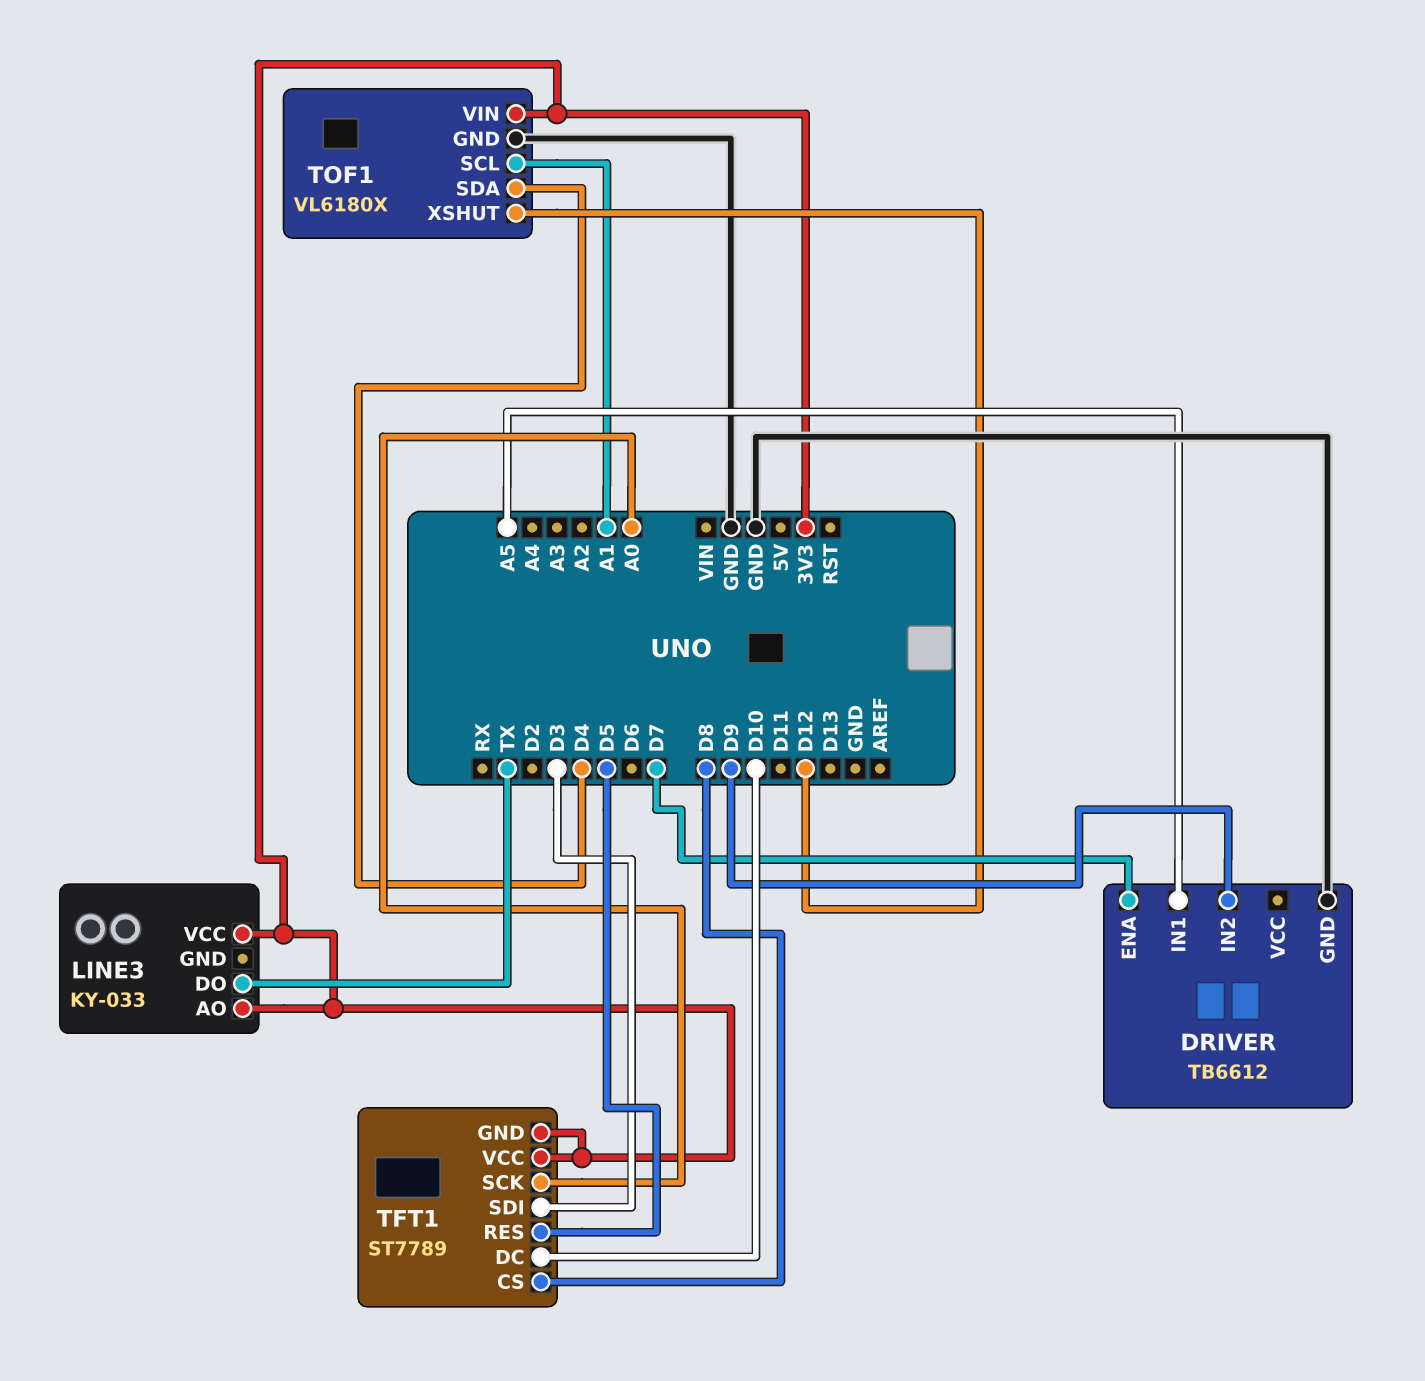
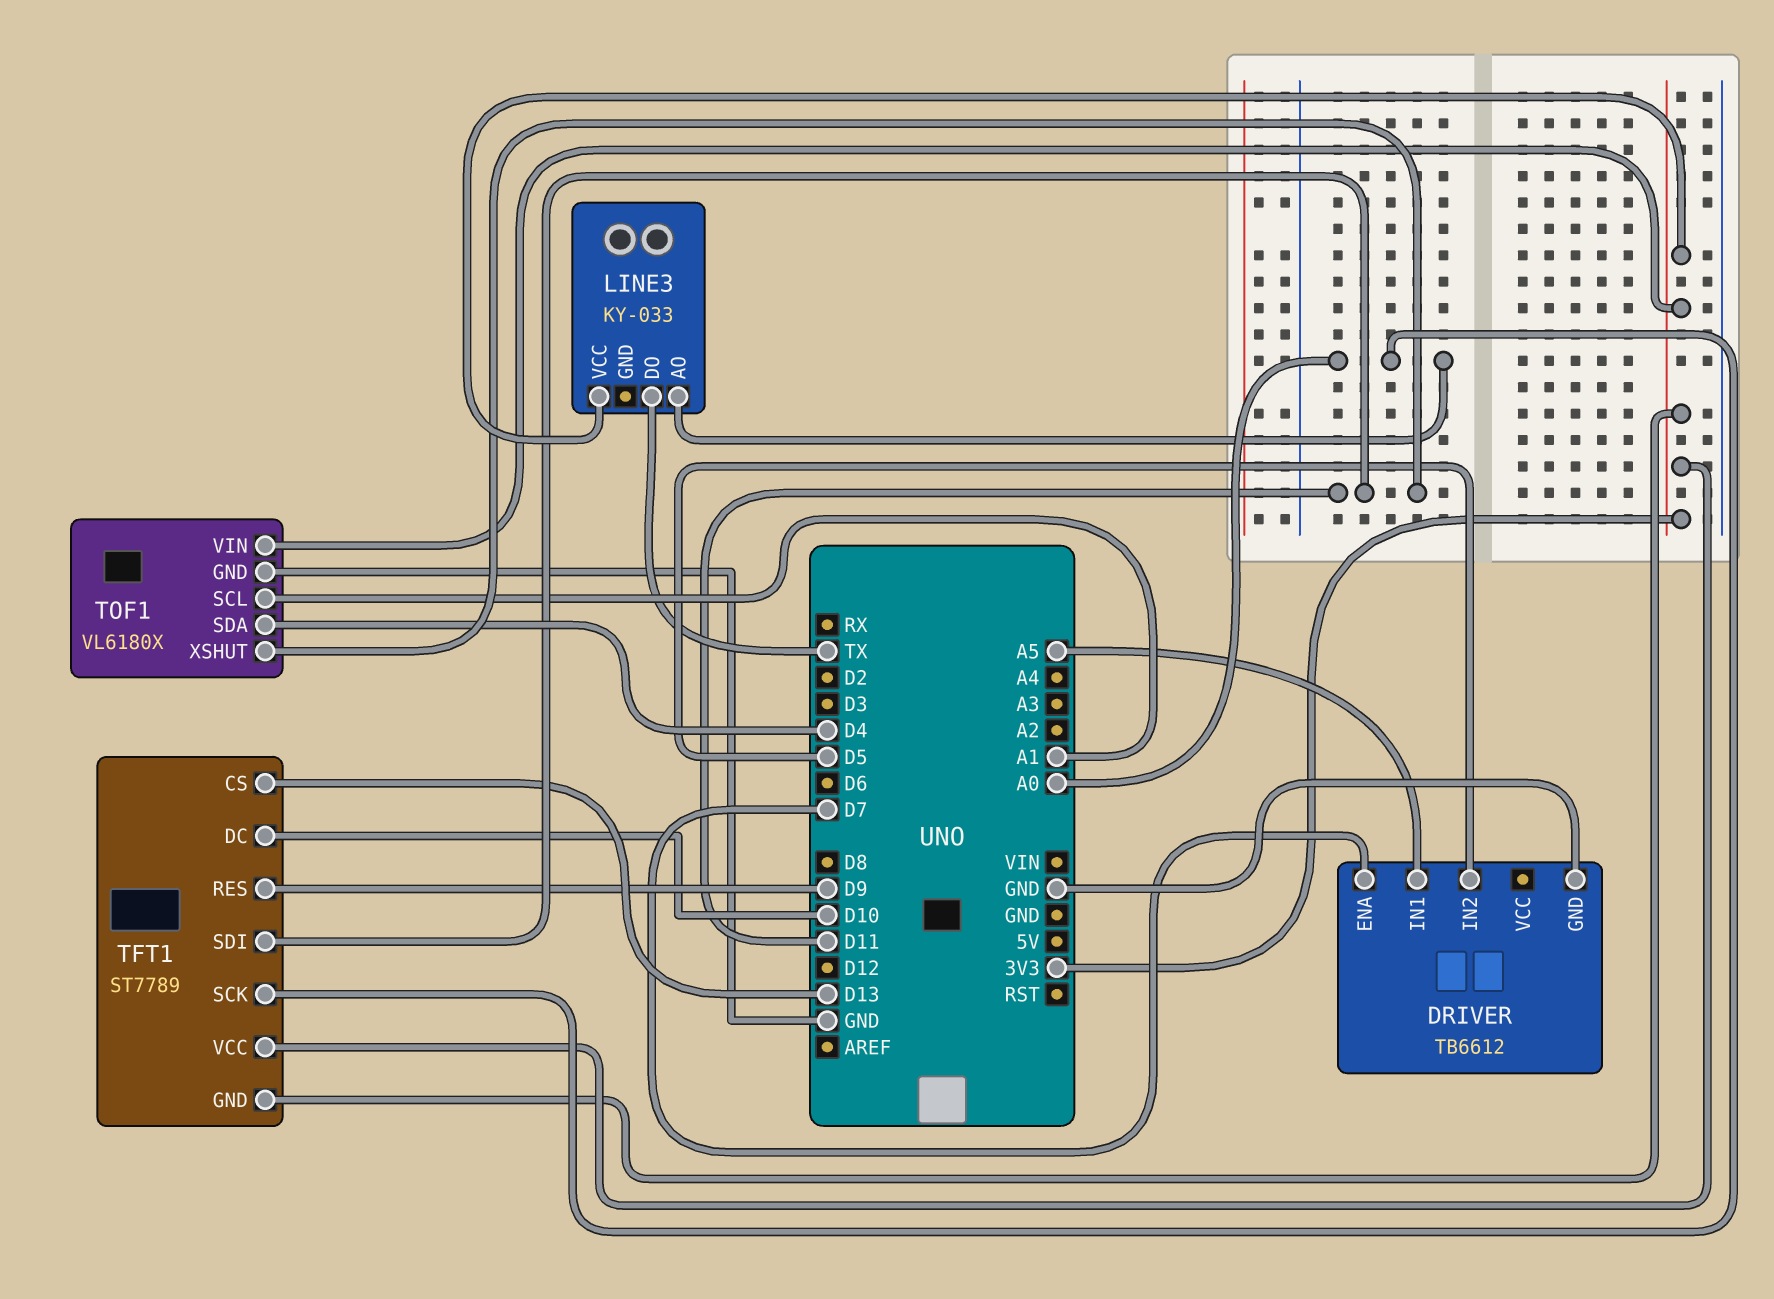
DRIVER pin IN2: D9 -> D5
LINE3 pin AO: 3V3 -> A0
TFT1 pin CS: D8 -> D13
TFT1 pin RES: D5 -> D9
TFT1 pin SDI: D3 -> D11
TOF1 pin XSHUT: D12 -> D11

